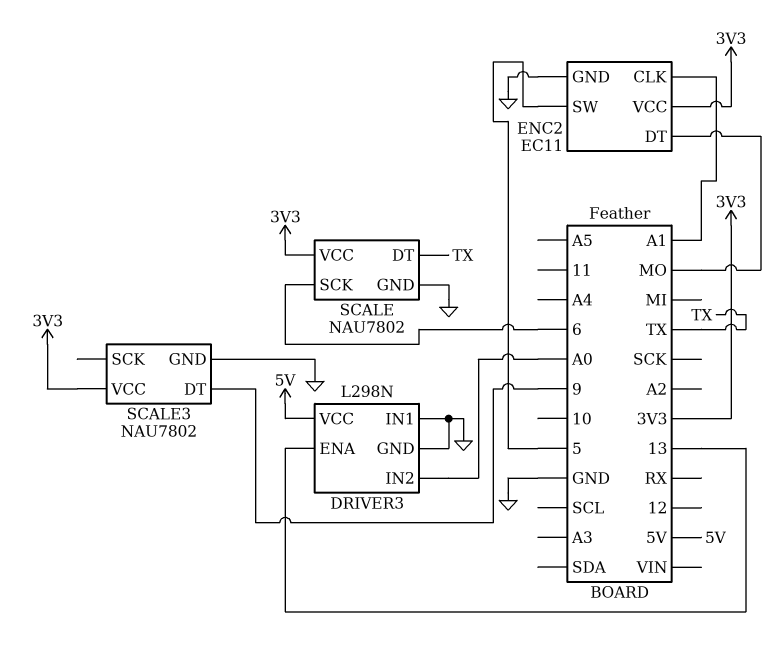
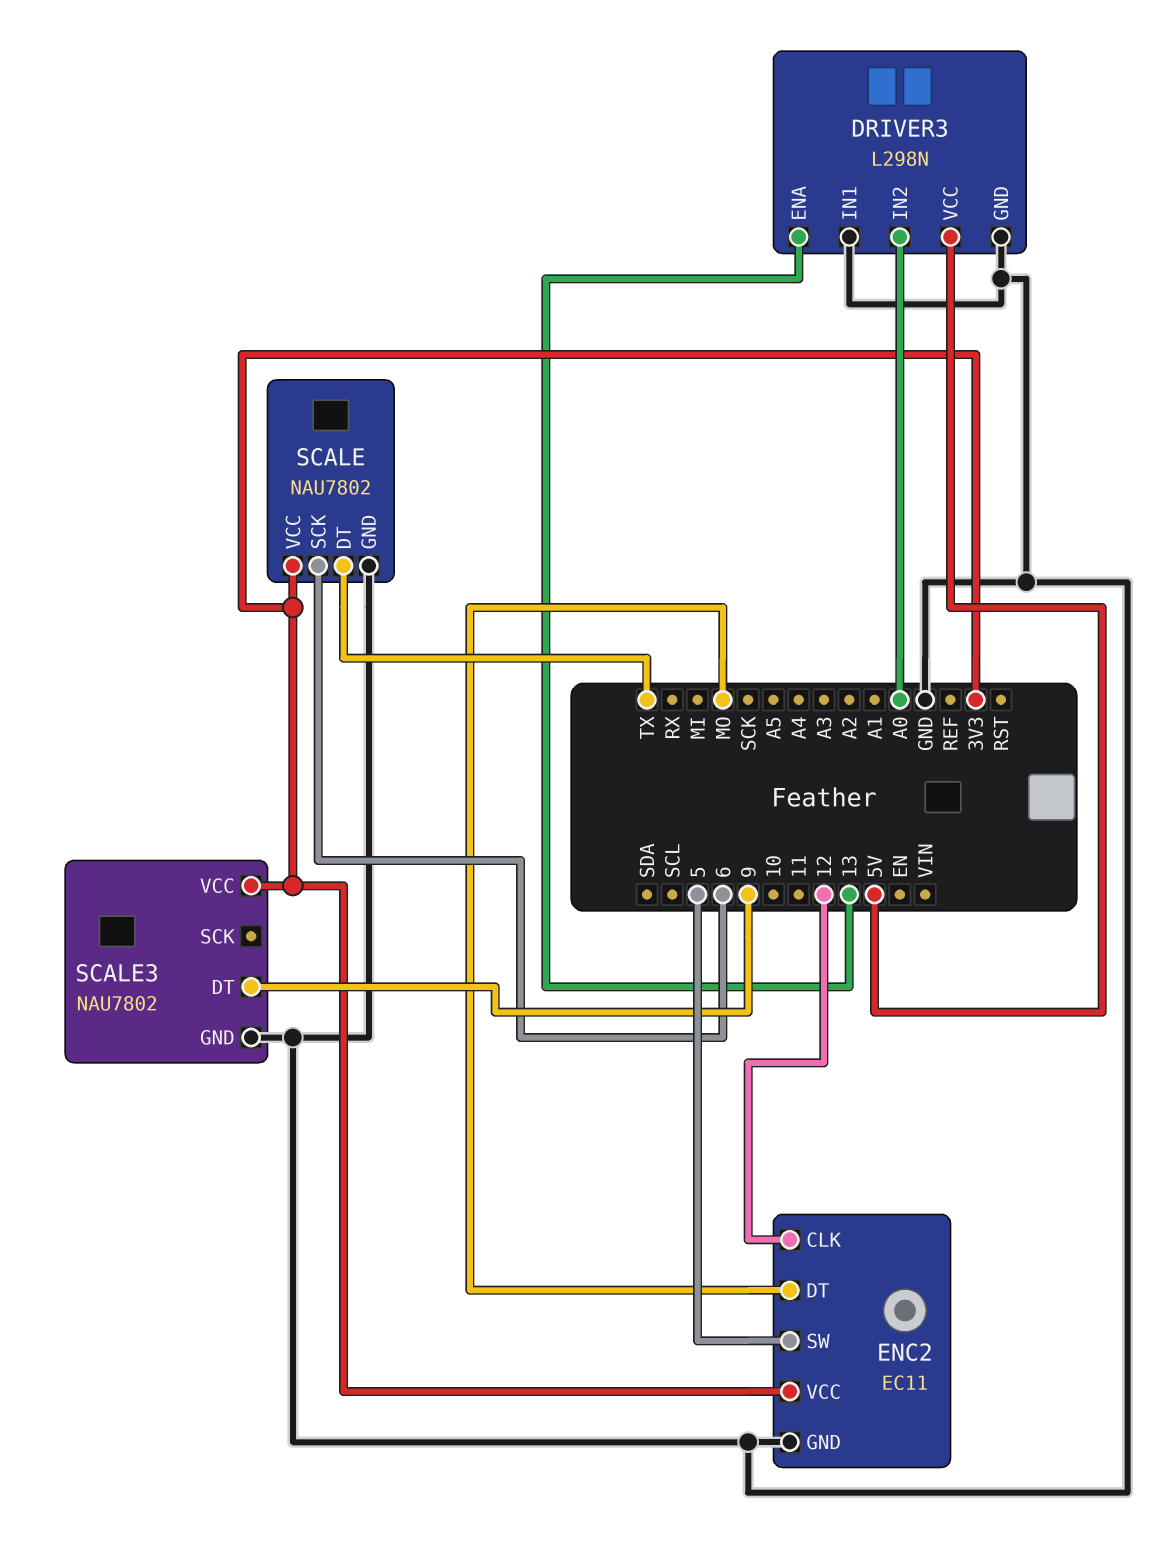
ENC2 pin CLK: A1 -> 12

